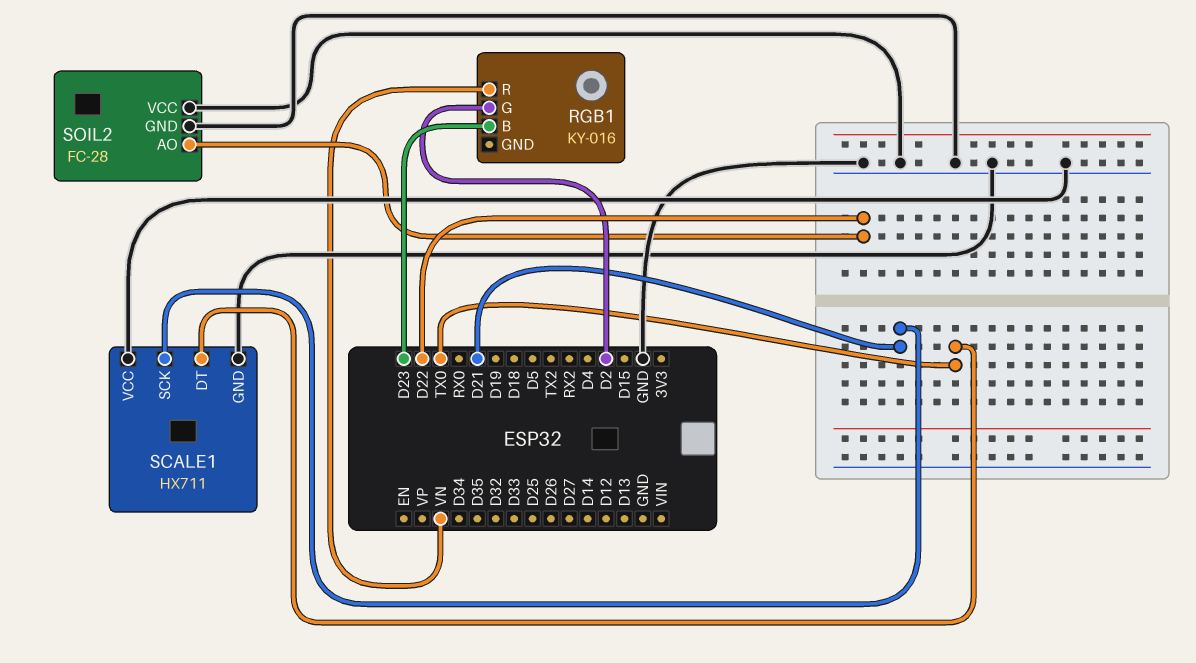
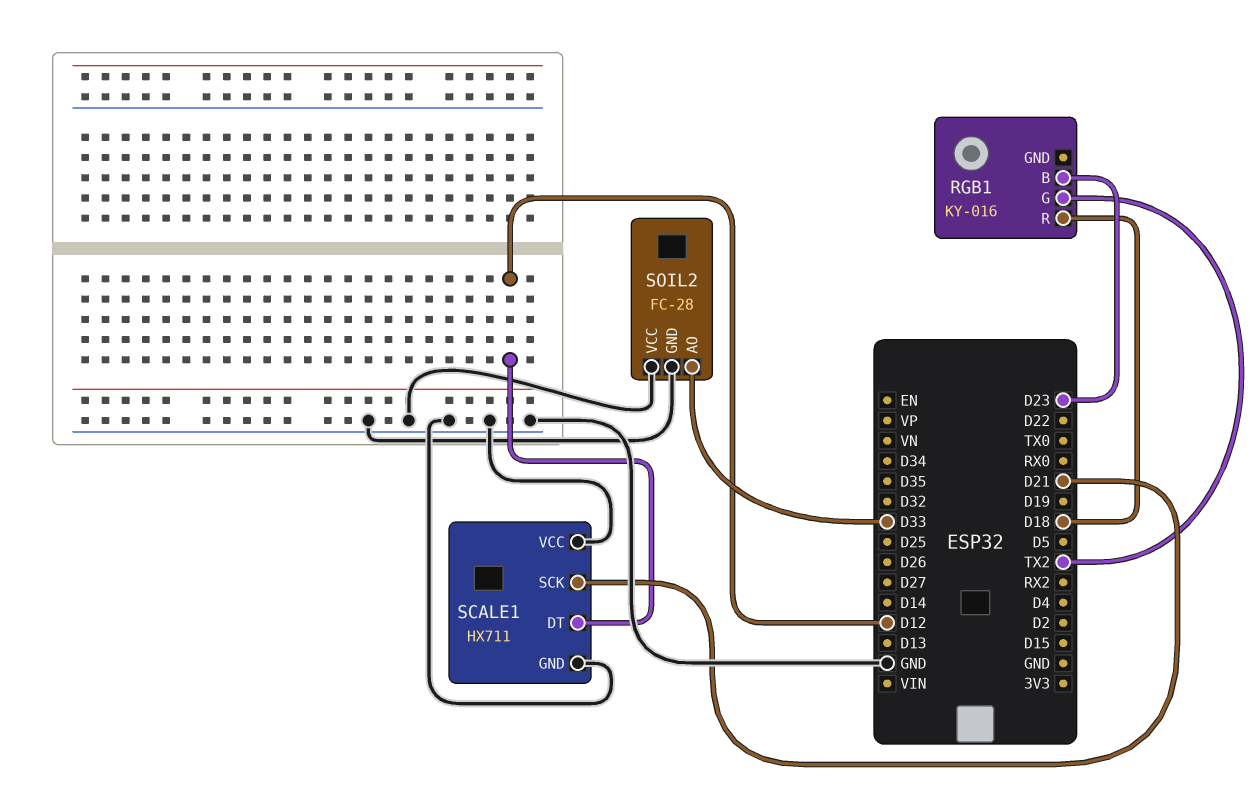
RGB1 pin G: D2 -> TX2
RGB1 pin R: VN -> D18
SCALE1 pin DT: TX0 -> D12
SOIL2 pin AO: D22 -> D33

